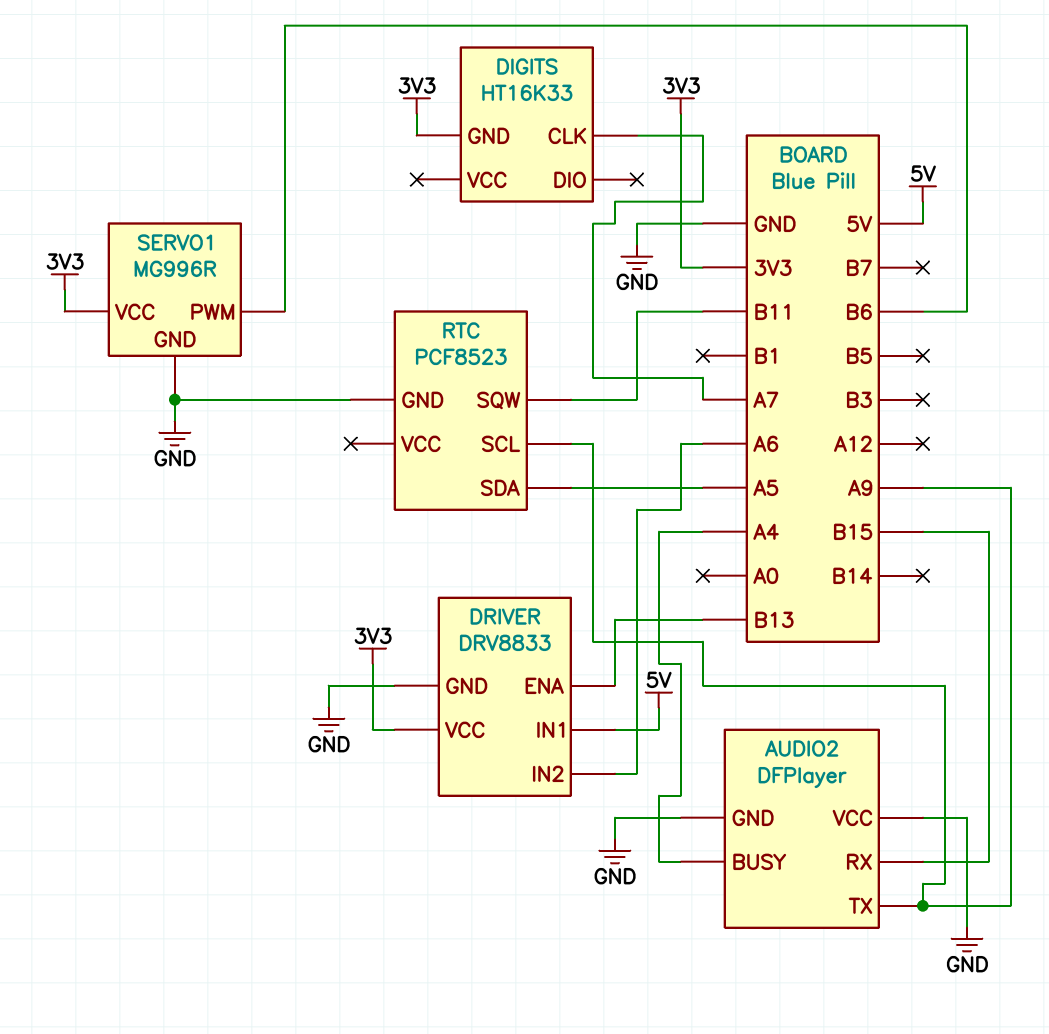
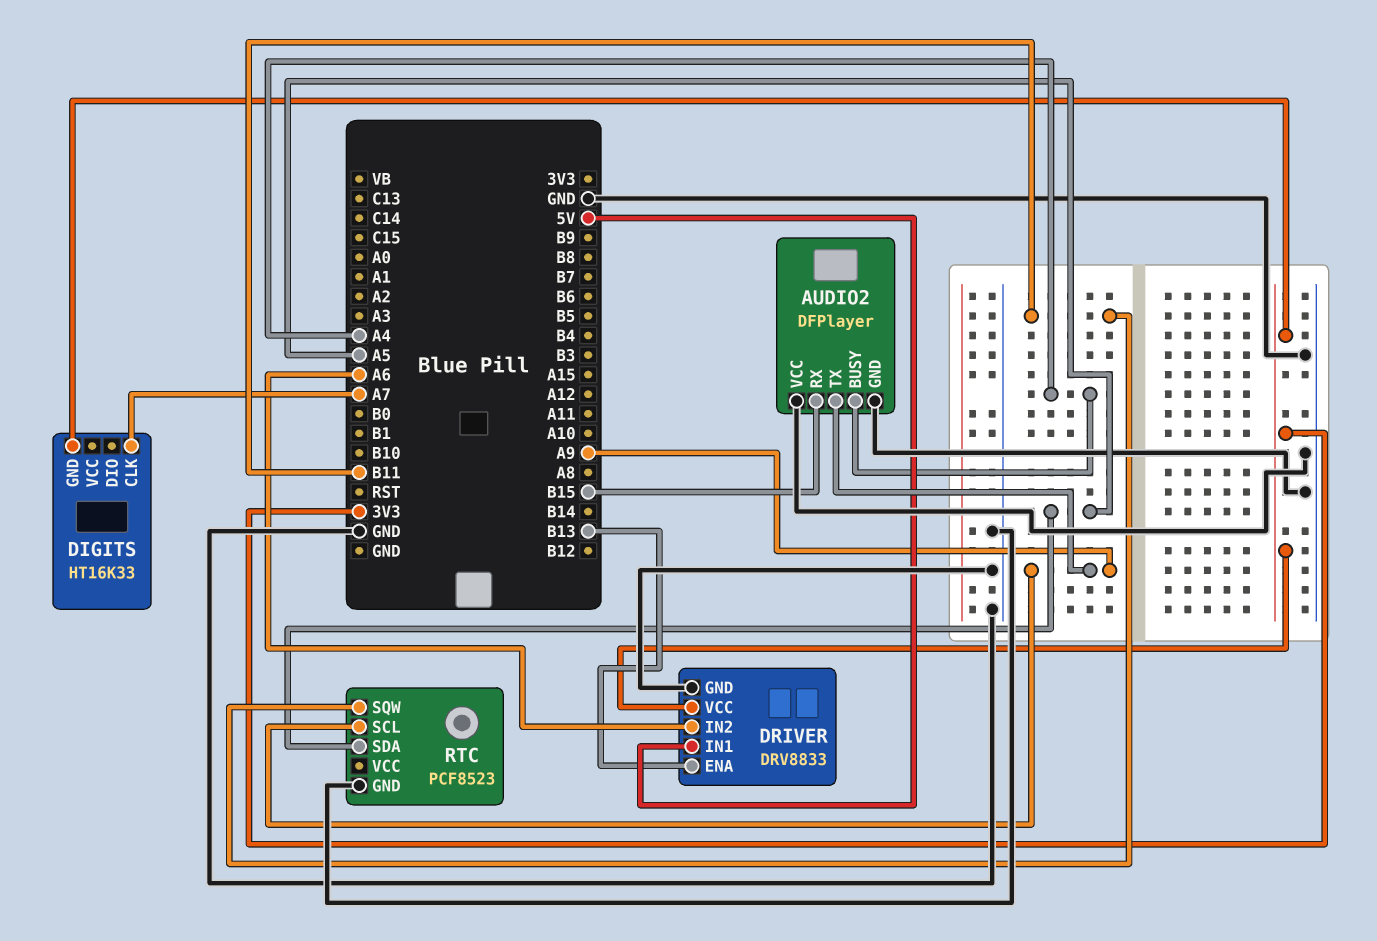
SERVO1: MG996R -> none
SERVO1 pin GND: GND -> none
SERVO1 pin PWM: B6 -> none
SERVO1 pin VCC: 3V3 -> none

